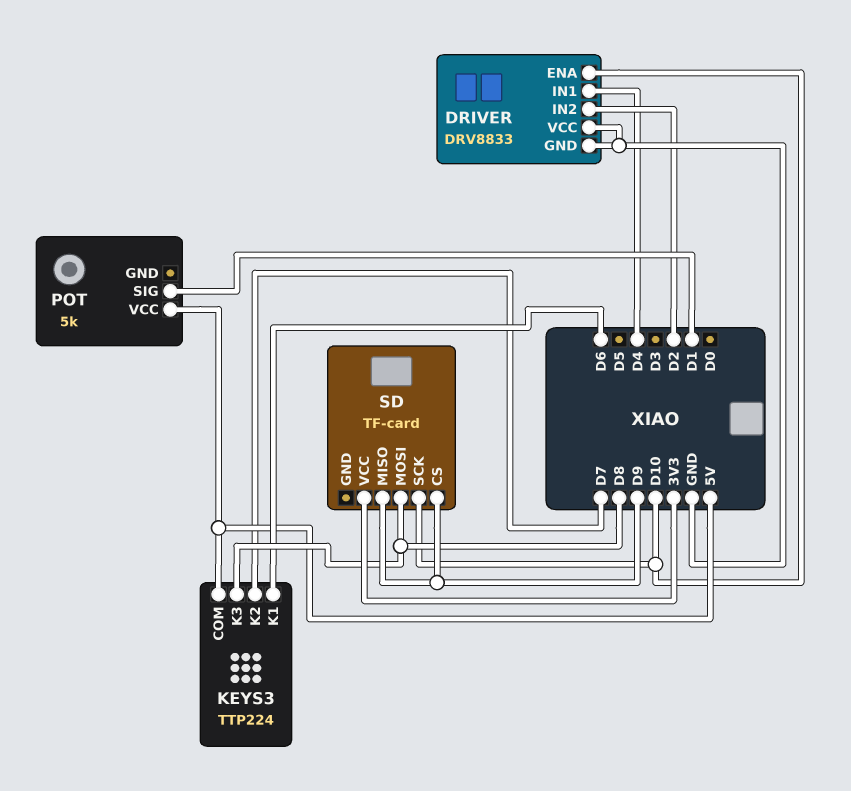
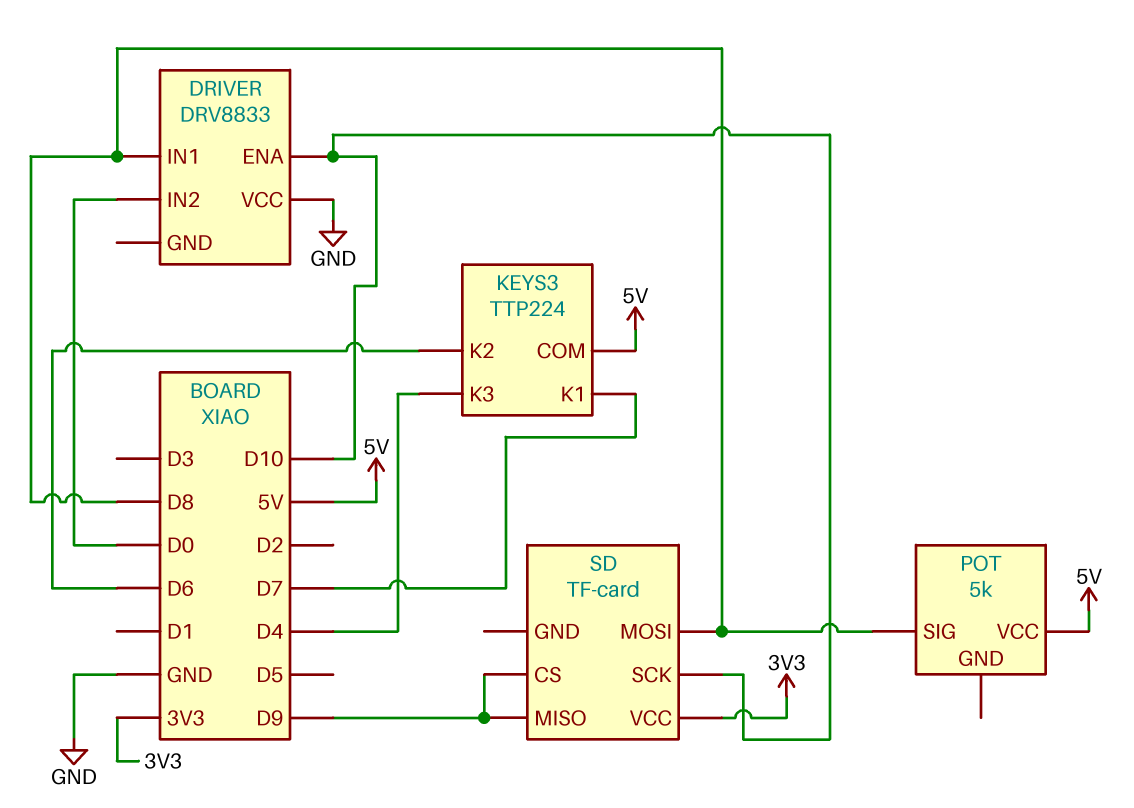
DRIVER pin GND: GND -> none
DRIVER pin IN1: D4 -> D8
DRIVER pin IN2: D2 -> D0
KEYS3 pin K1: D6 -> D7
KEYS3 pin K2: D7 -> D6
KEYS3 pin K3: D8 -> D4
POT pin SIG: D1 -> D8

